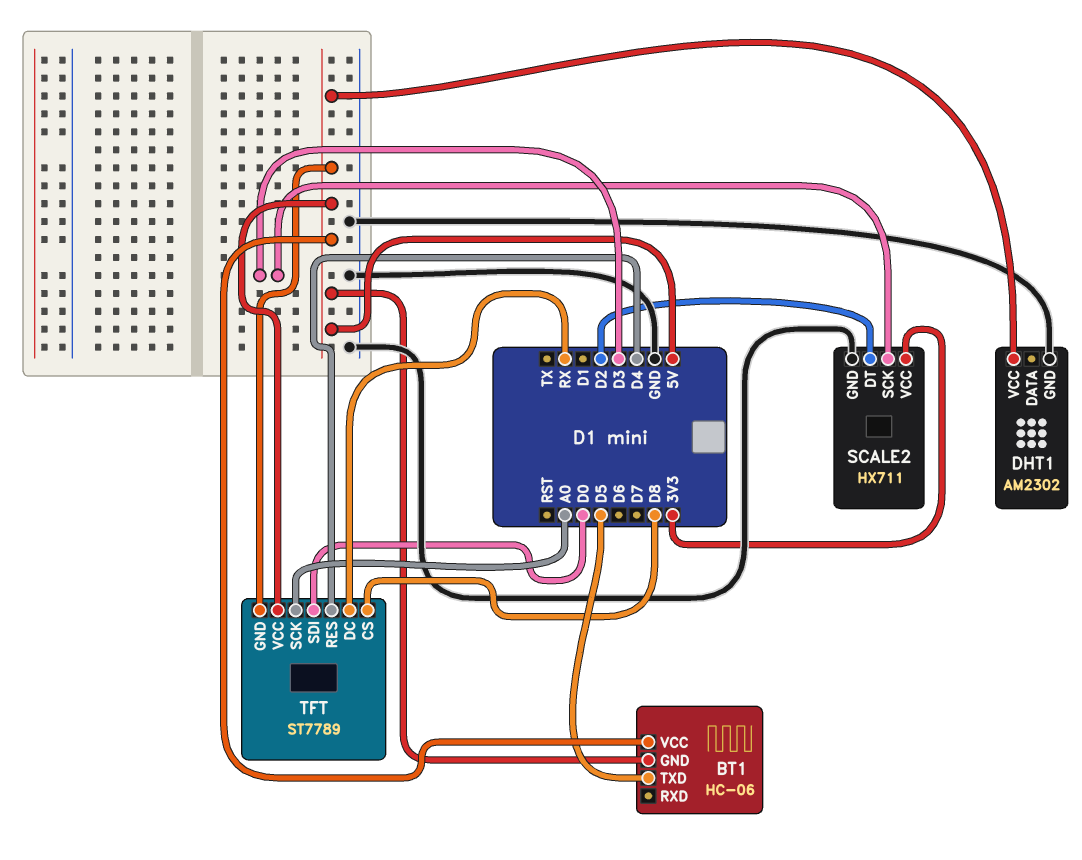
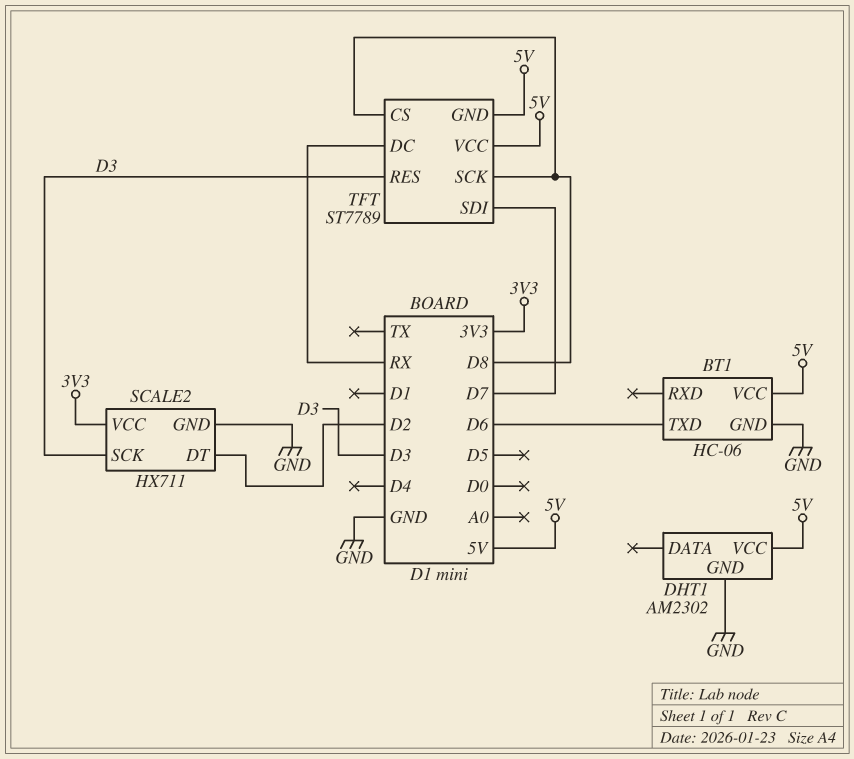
BT1 pin GND: 5V -> GND
BT1 pin TXD: D5 -> D6
TFT pin RES: D4 -> D3
TFT pin SCK: A0 -> D8
TFT pin SDI: D0 -> D7

